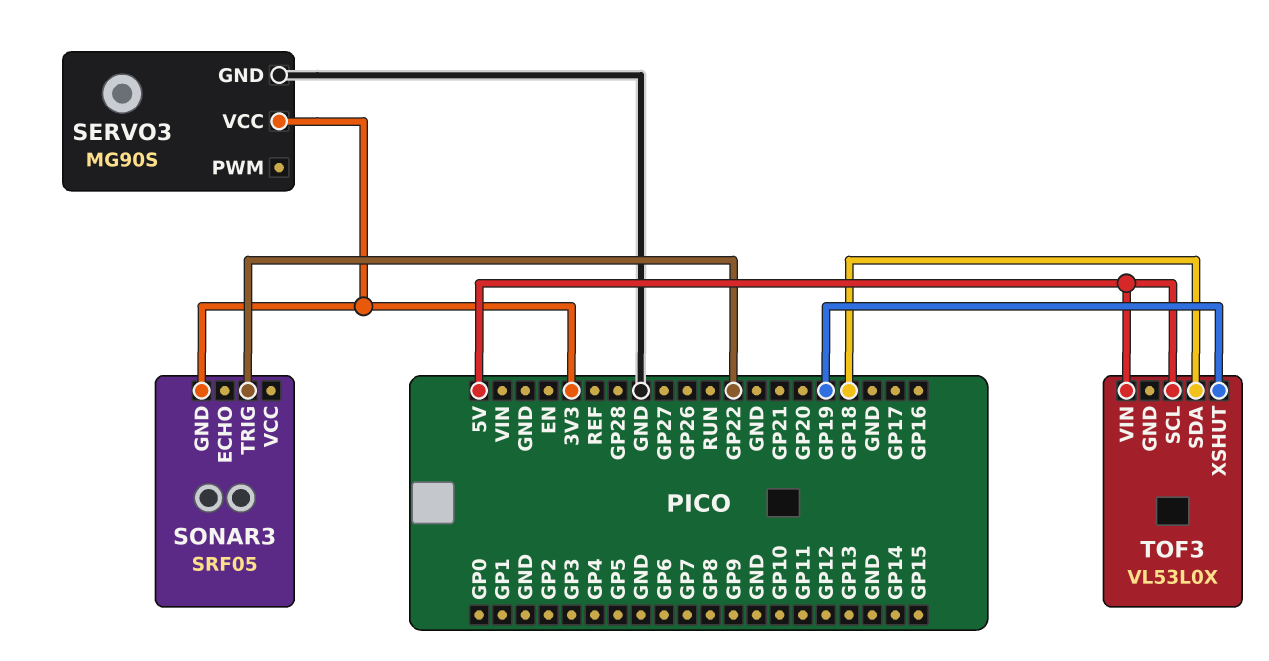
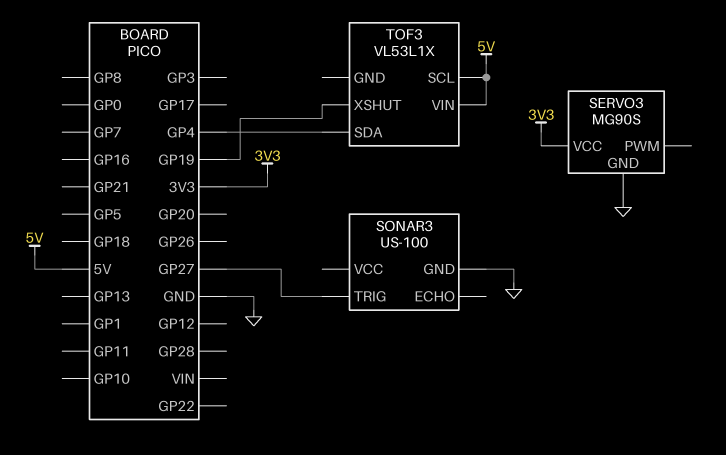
SONAR3: SRF05 -> US-100
SONAR3 pin GND: 3V3 -> GND
SONAR3 pin TRIG: GP22 -> GP27
TOF3: VL53L0X -> VL53L1X
TOF3 pin SDA: GP18 -> GP4

